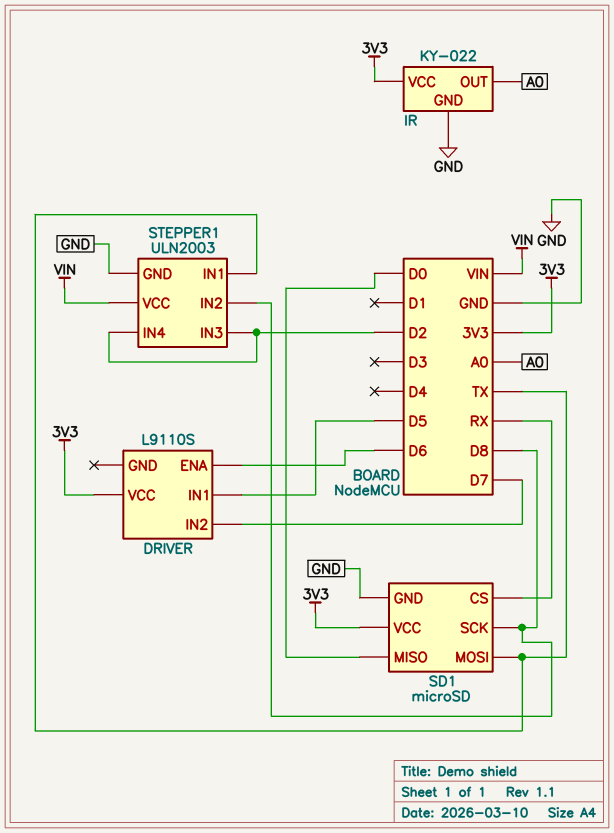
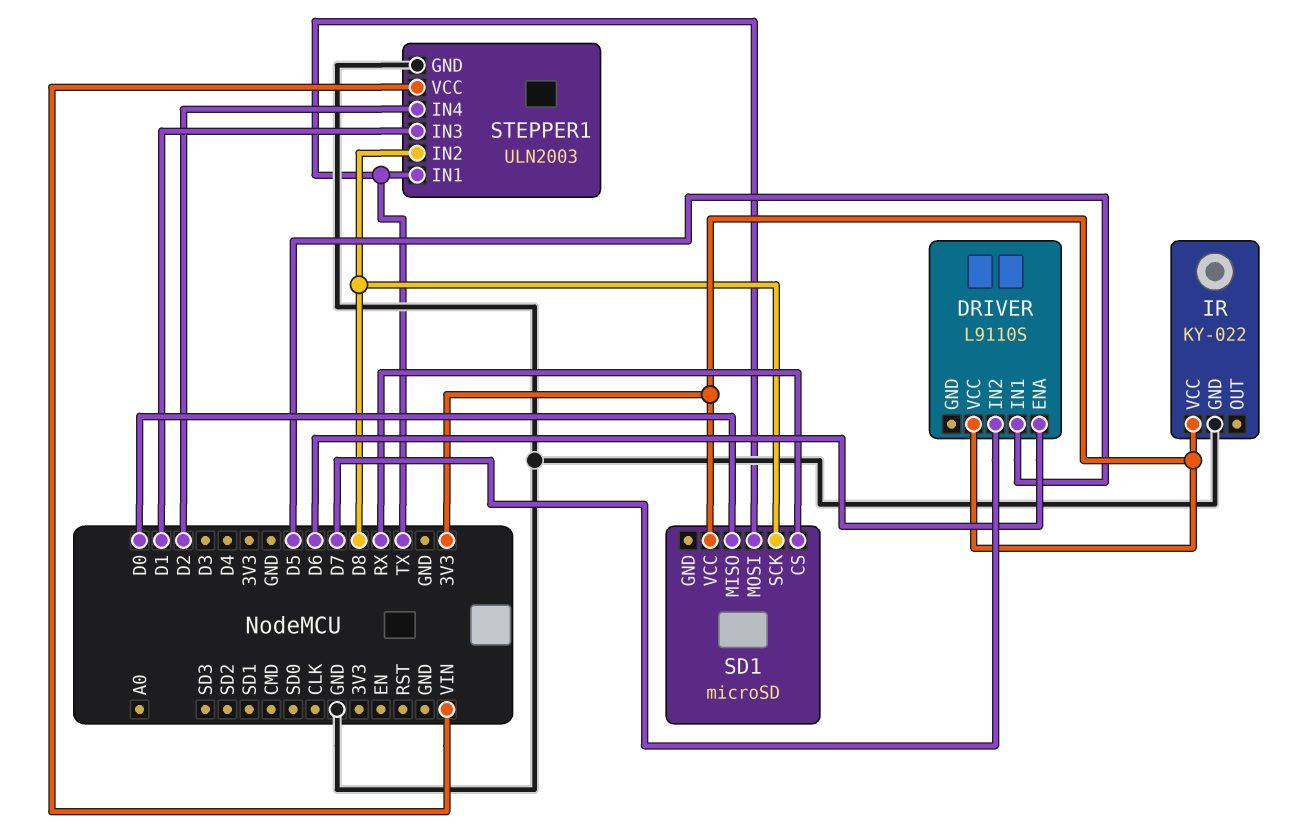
IR pin OUT: A0 -> none
SD1 pin GND: GND -> none
STEPPER1 pin IN3: D2 -> D1

